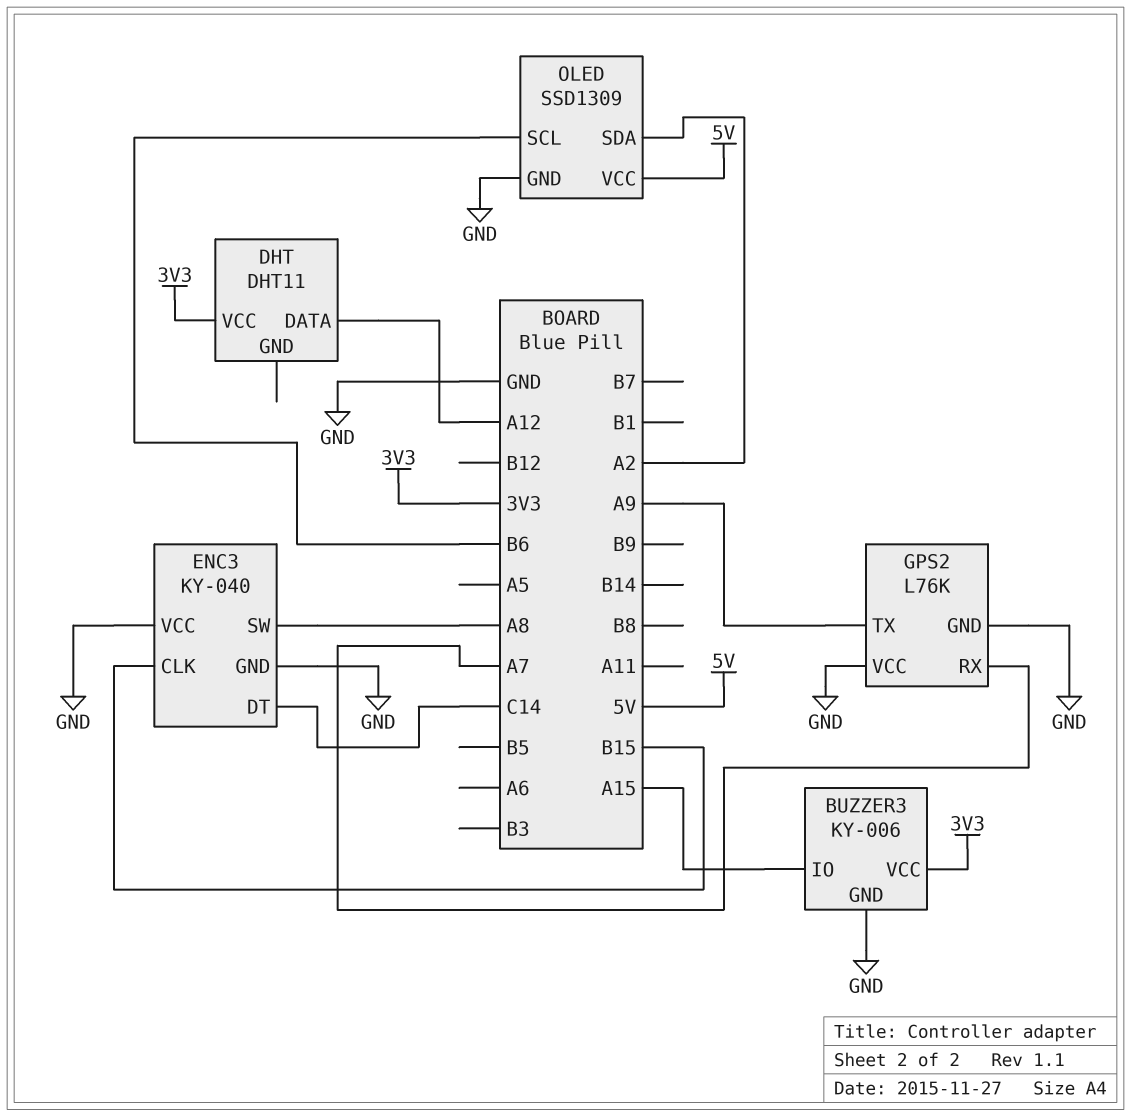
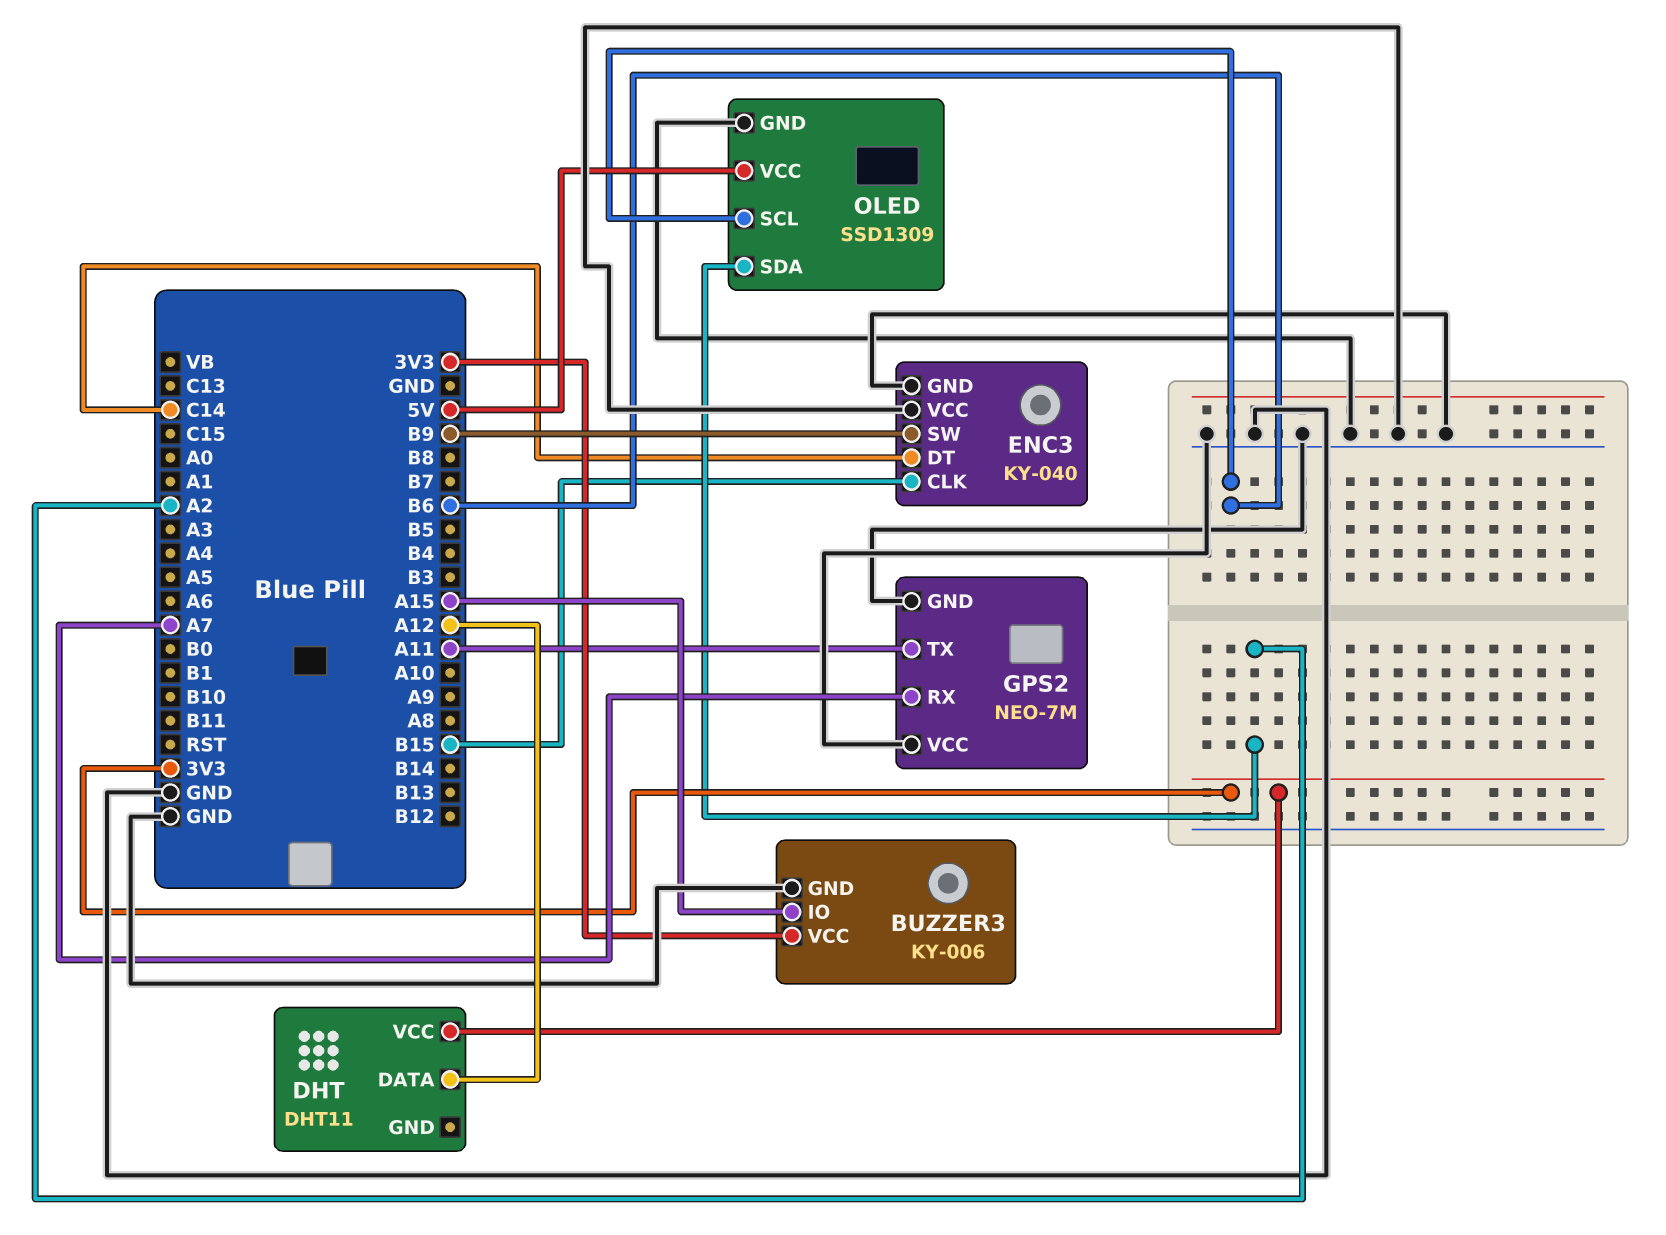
ENC3 pin SW: A8 -> B9
GPS2: L76K -> NEO-7M
GPS2 pin TX: A9 -> A11

